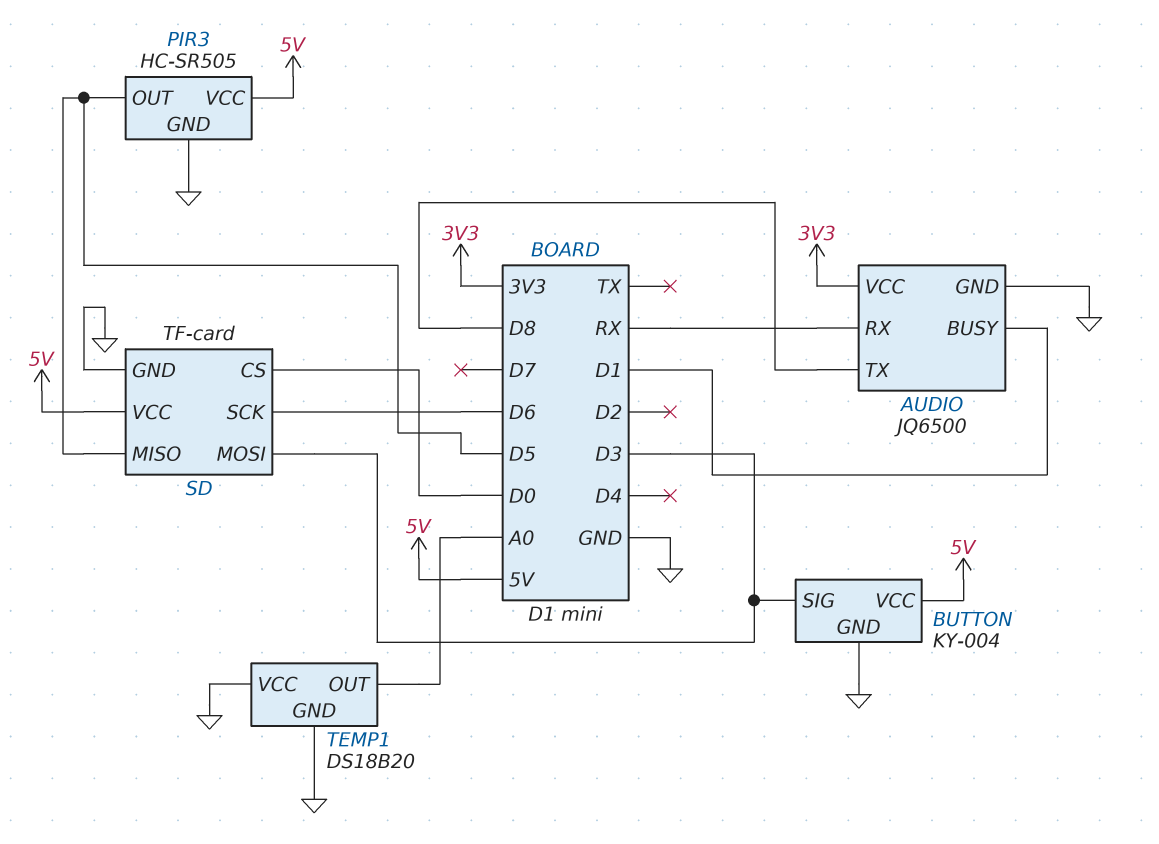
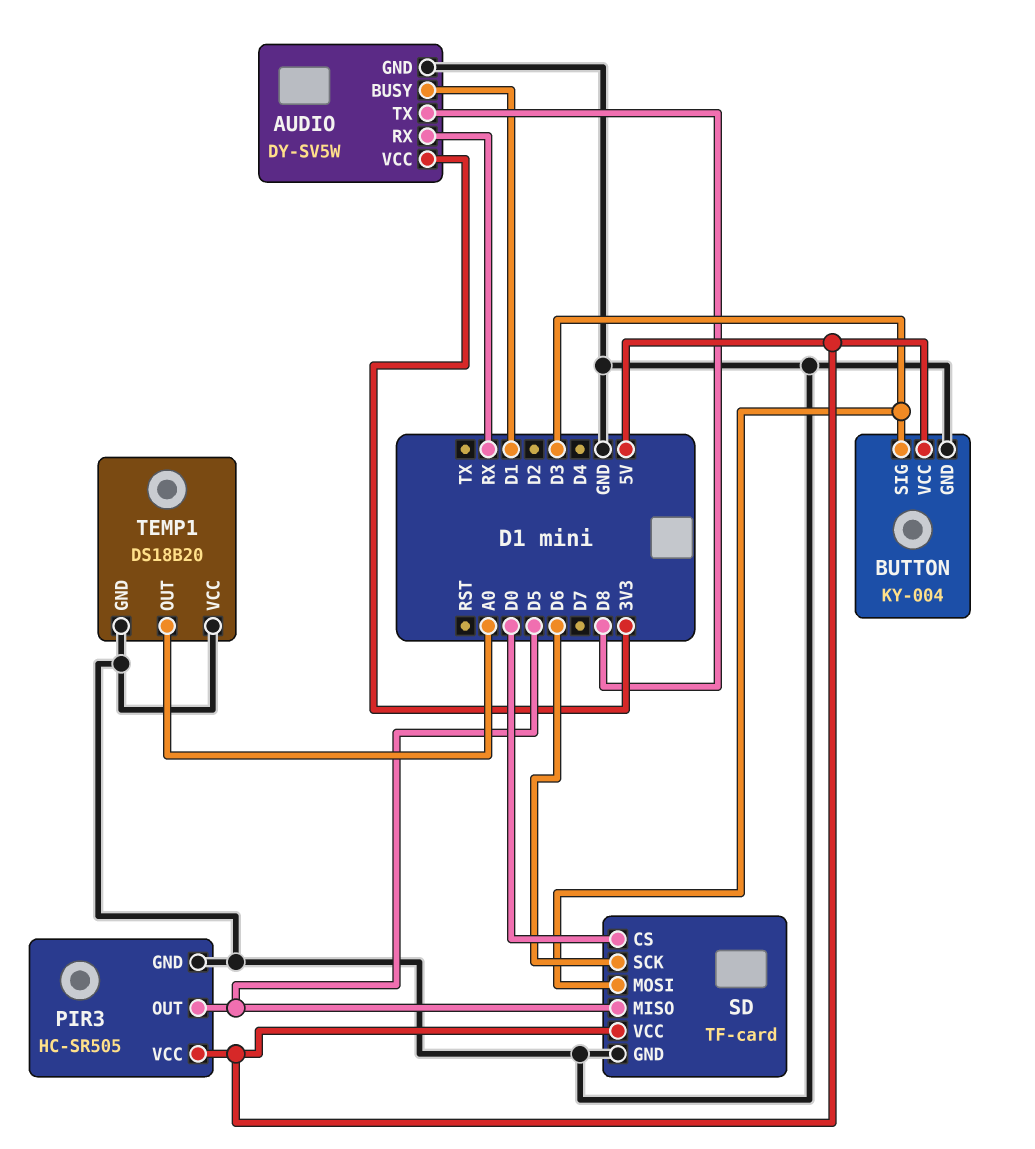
AUDIO: JQ6500 -> DY-SV5W

